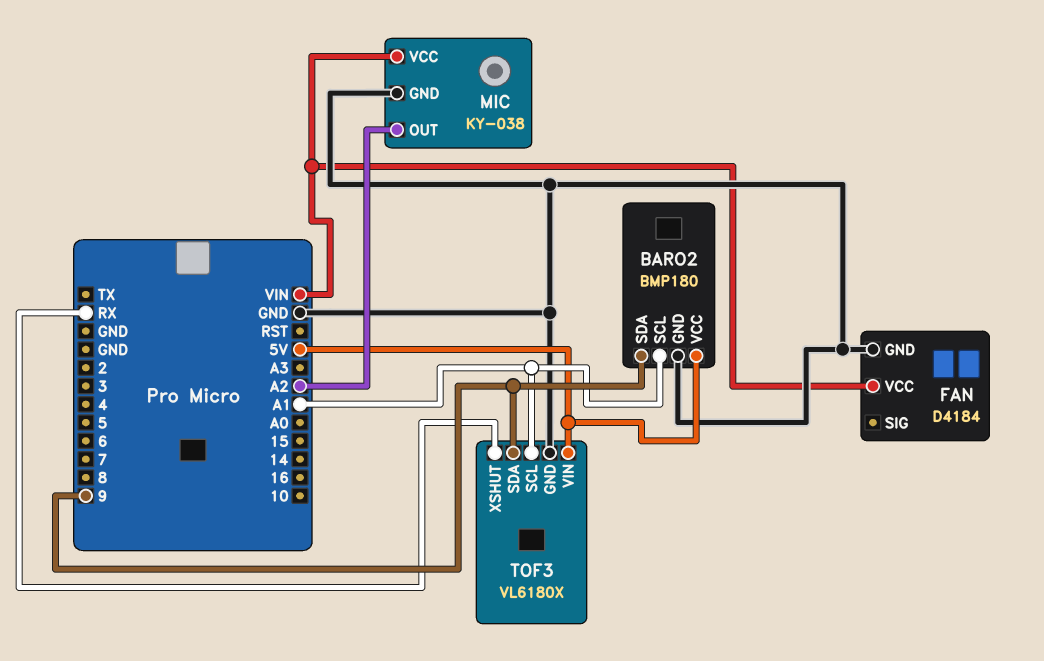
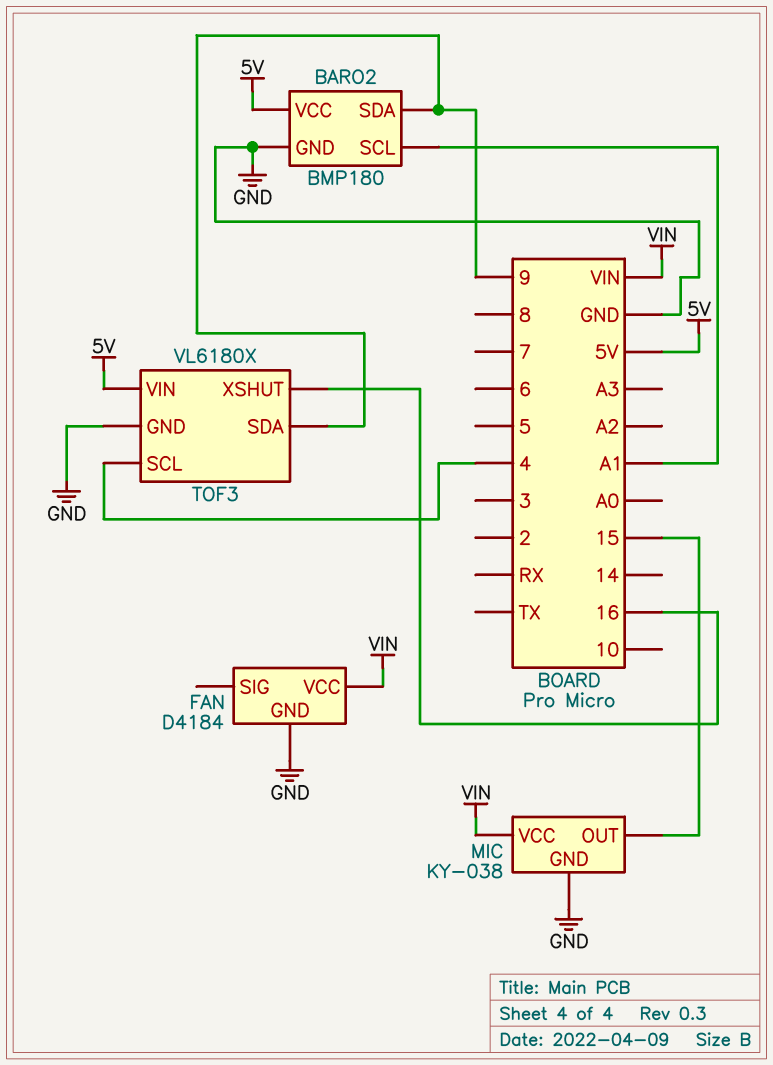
MIC pin OUT: A2 -> 15
TOF3 pin SCL: A1 -> 4
TOF3 pin XSHUT: RX -> 16

